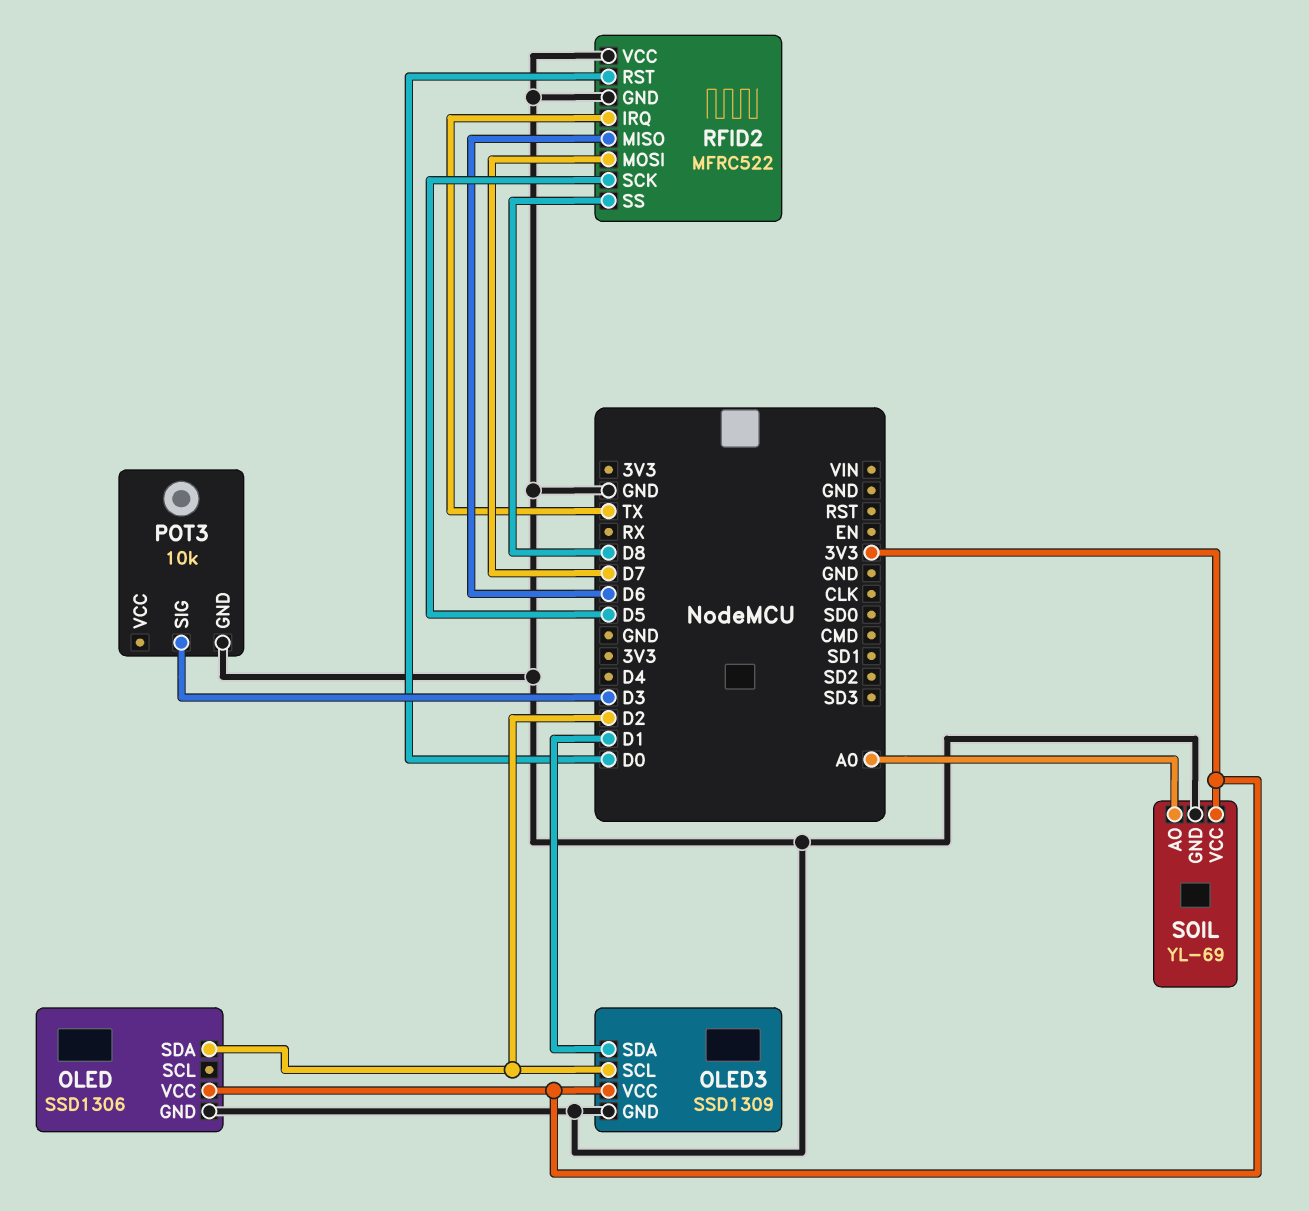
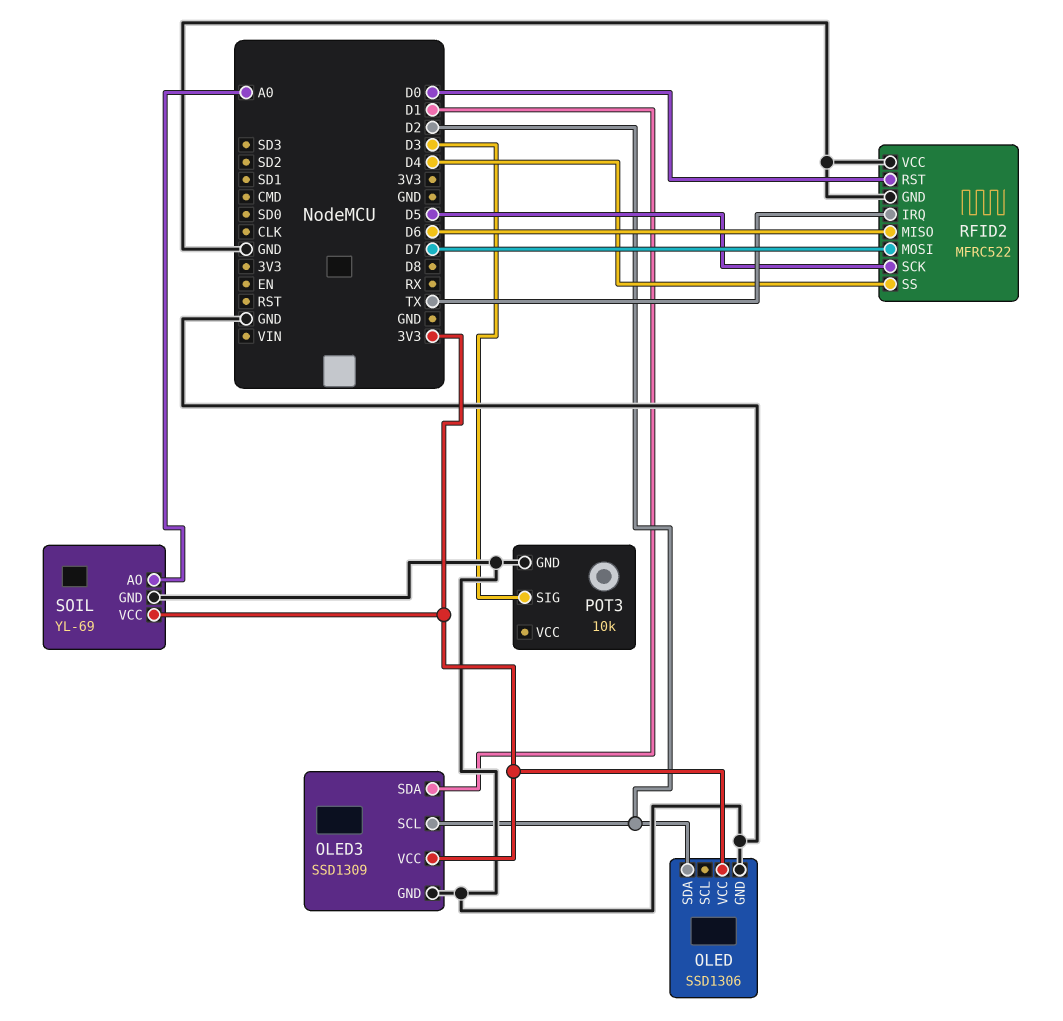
RFID2 pin SS: D8 -> D4

